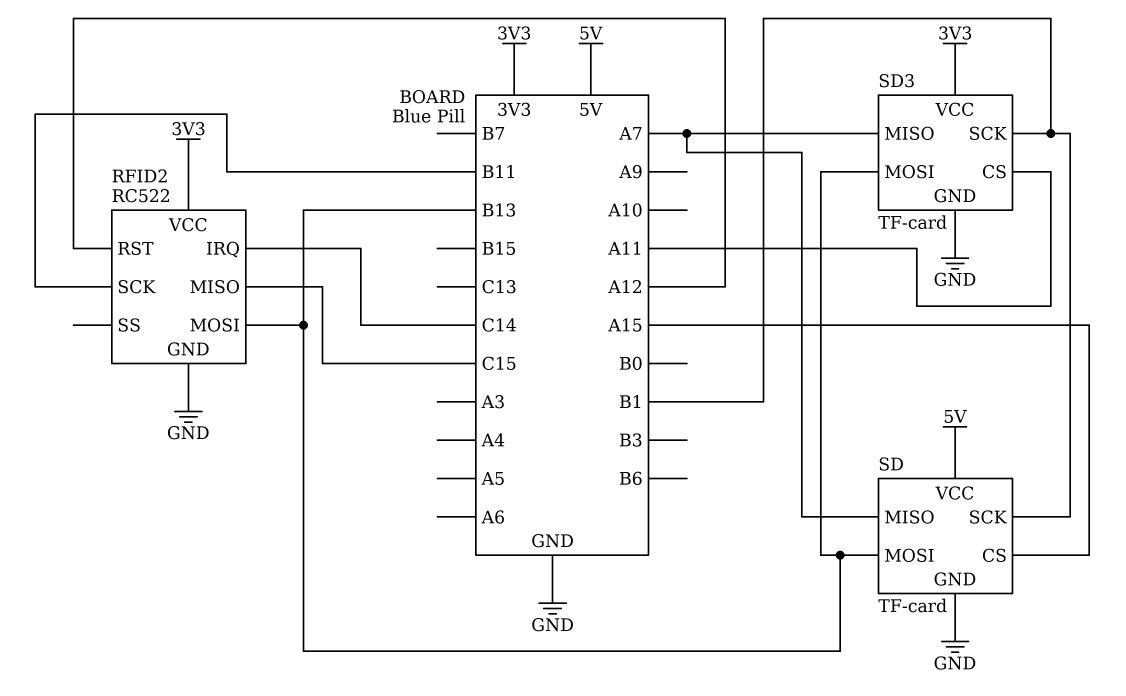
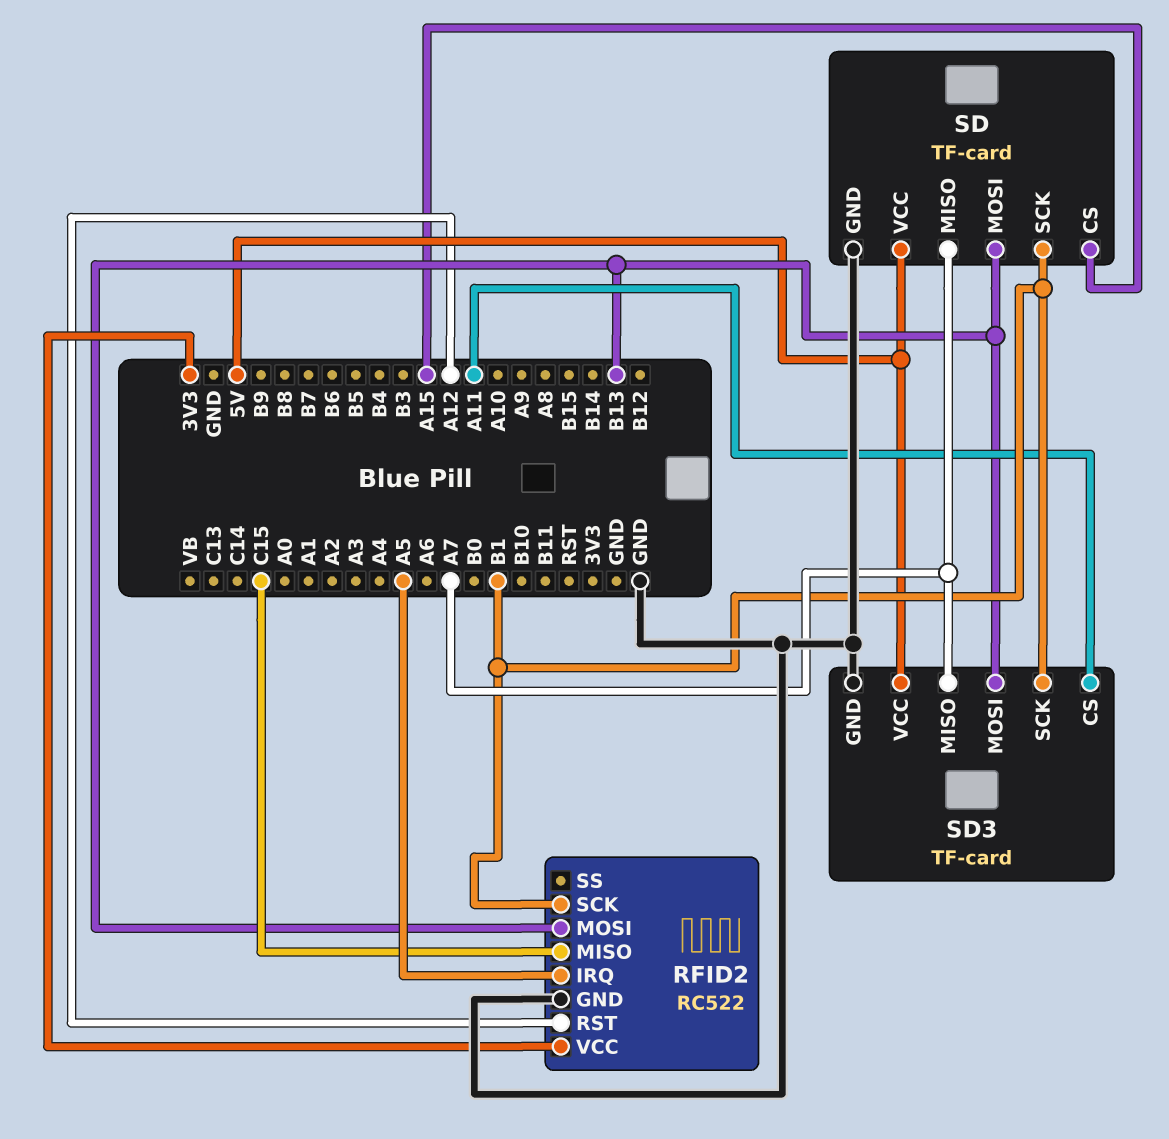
RFID2 pin IRQ: C14 -> A5
RFID2 pin SCK: B11 -> B1
SD3 pin VCC: 3V3 -> 5V

